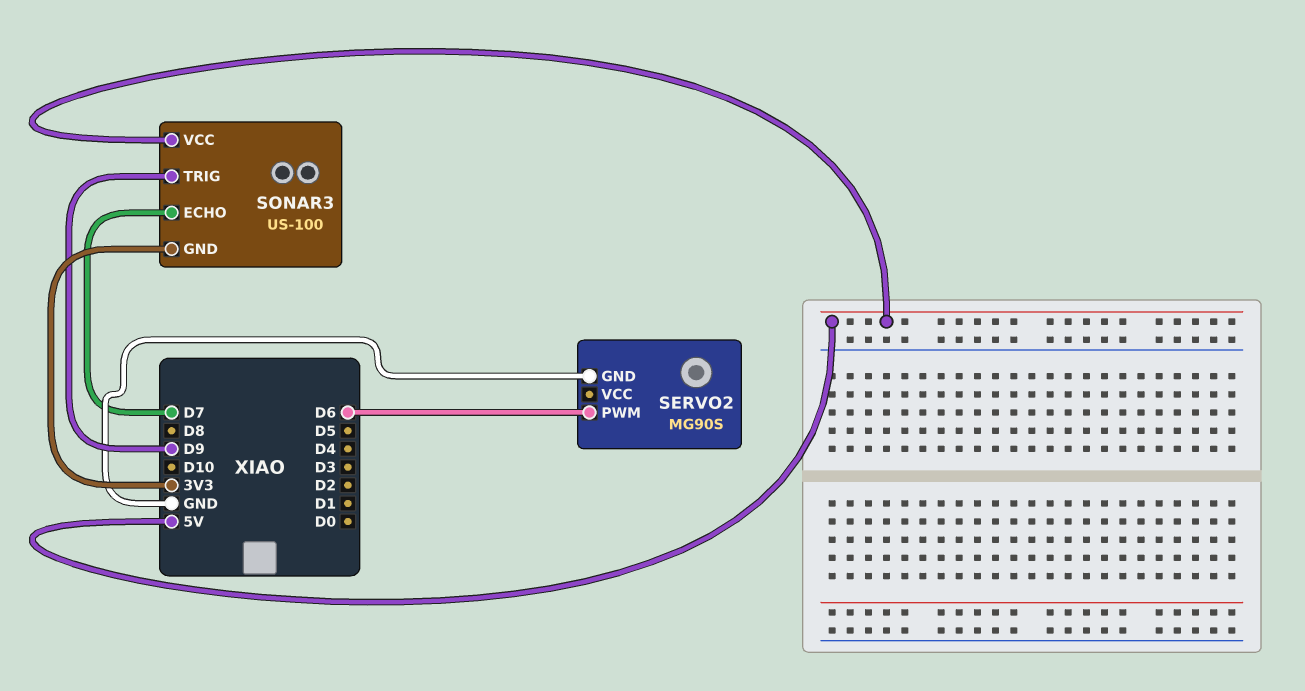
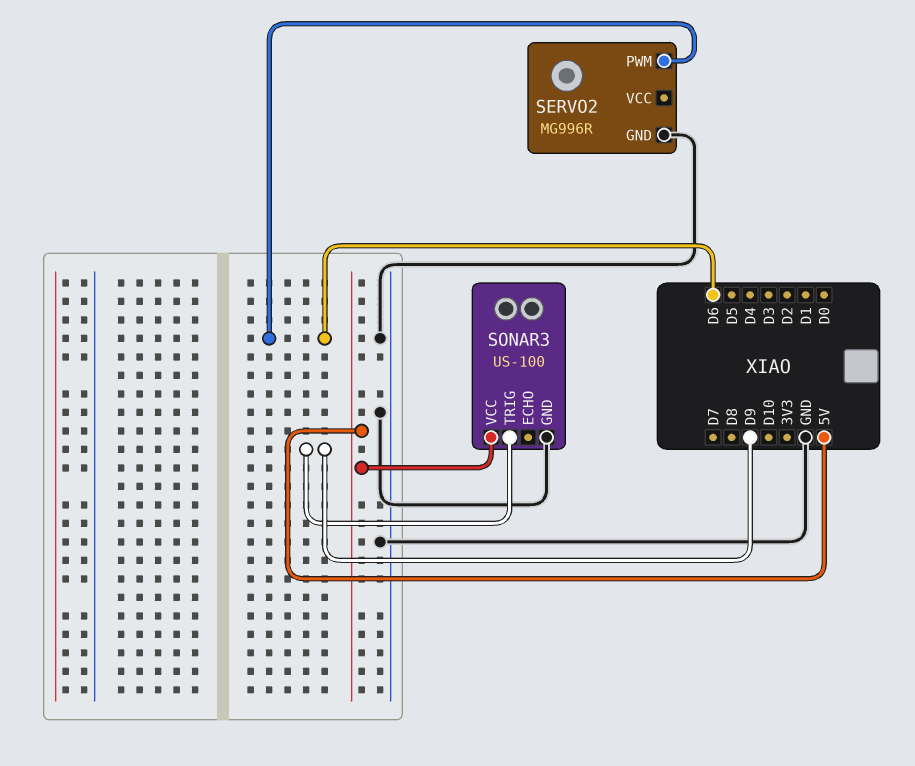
SERVO2: MG90S -> MG996R
SONAR3 pin ECHO: D7 -> none
SONAR3 pin GND: 3V3 -> GND

